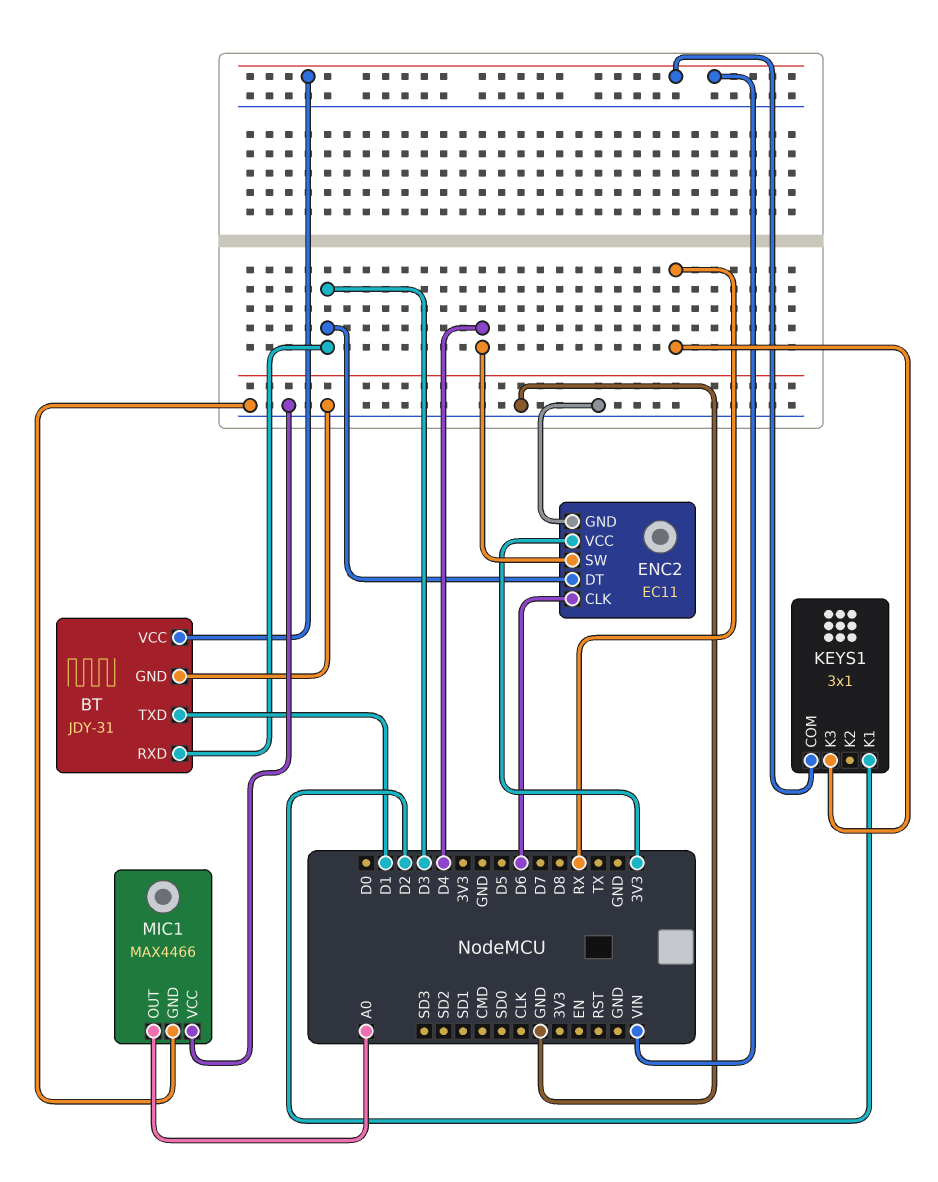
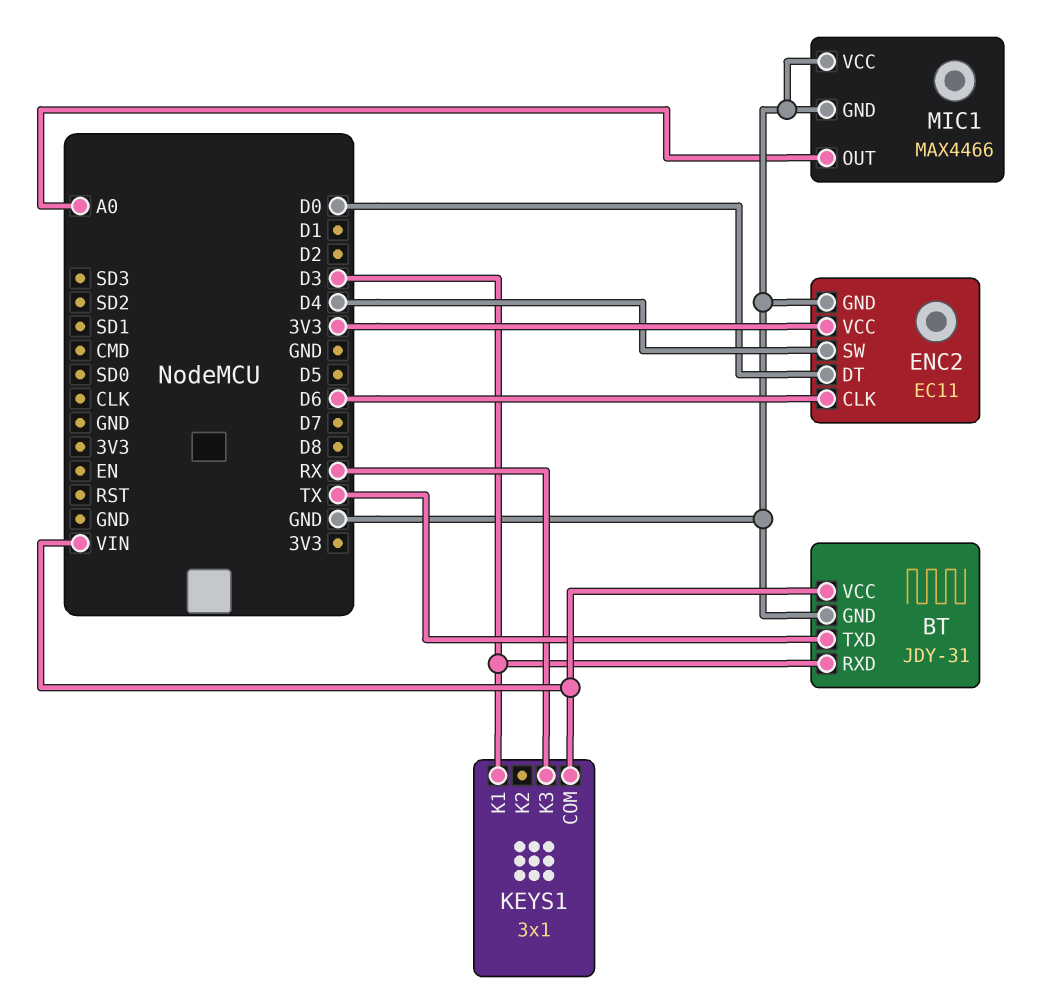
BT pin TXD: D1 -> TX
ENC2 pin DT: D3 -> D0
KEYS1 pin K1: D2 -> D3

